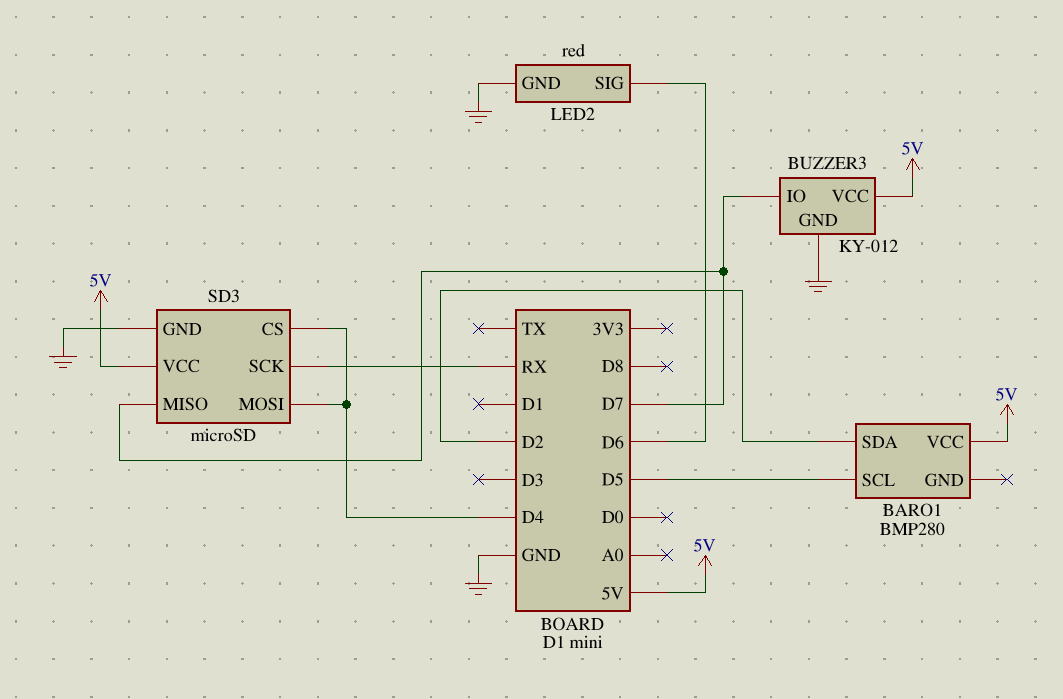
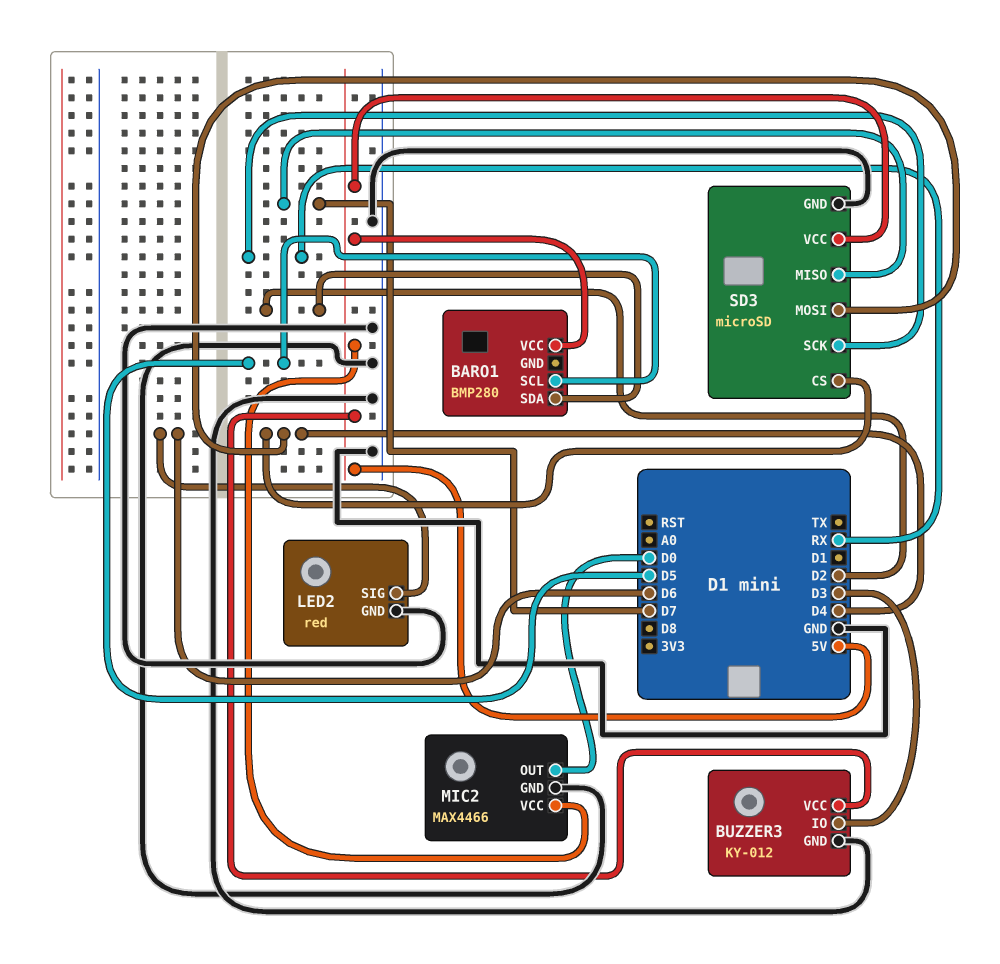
BUZZER3 pin IO: D7 -> D3
MIC2: none -> MAX4466
MIC2 pin GND: none -> GND
MIC2 pin OUT: none -> D0
MIC2 pin VCC: none -> 5V

